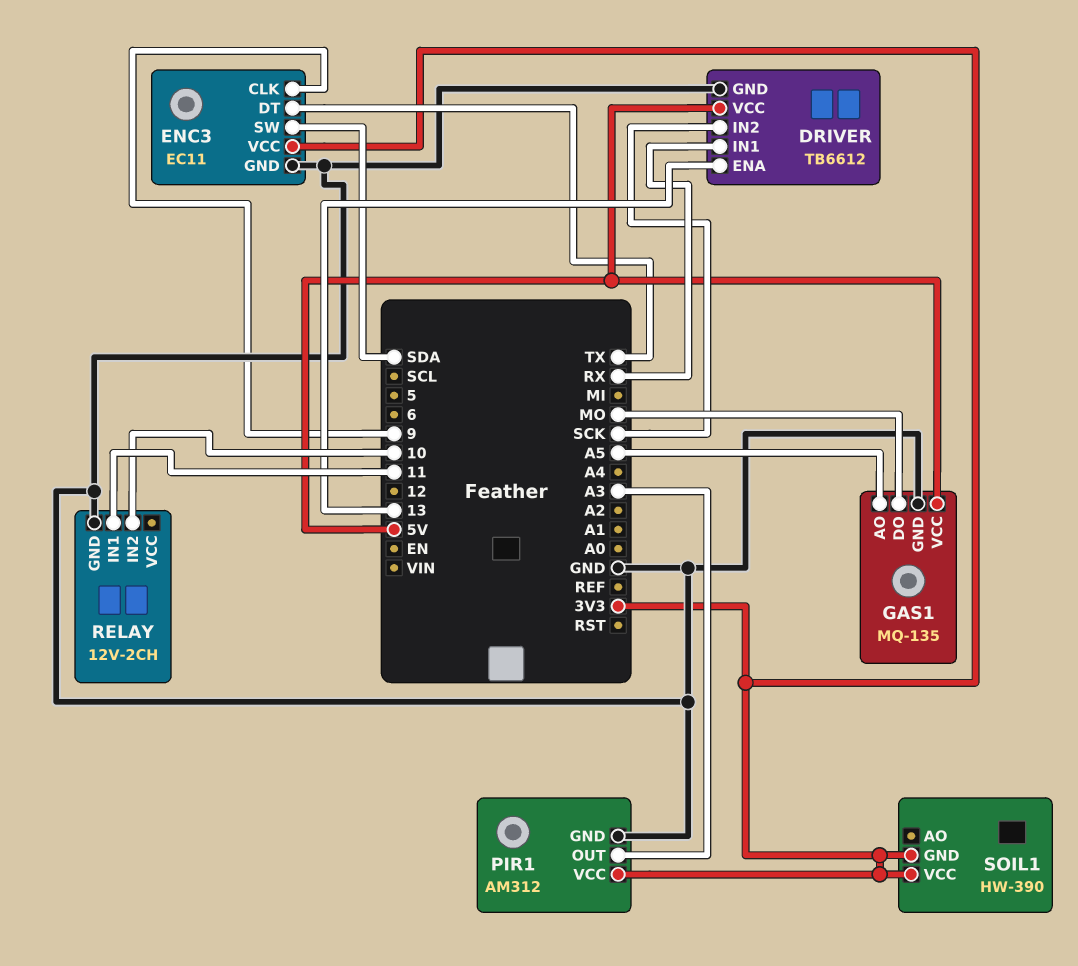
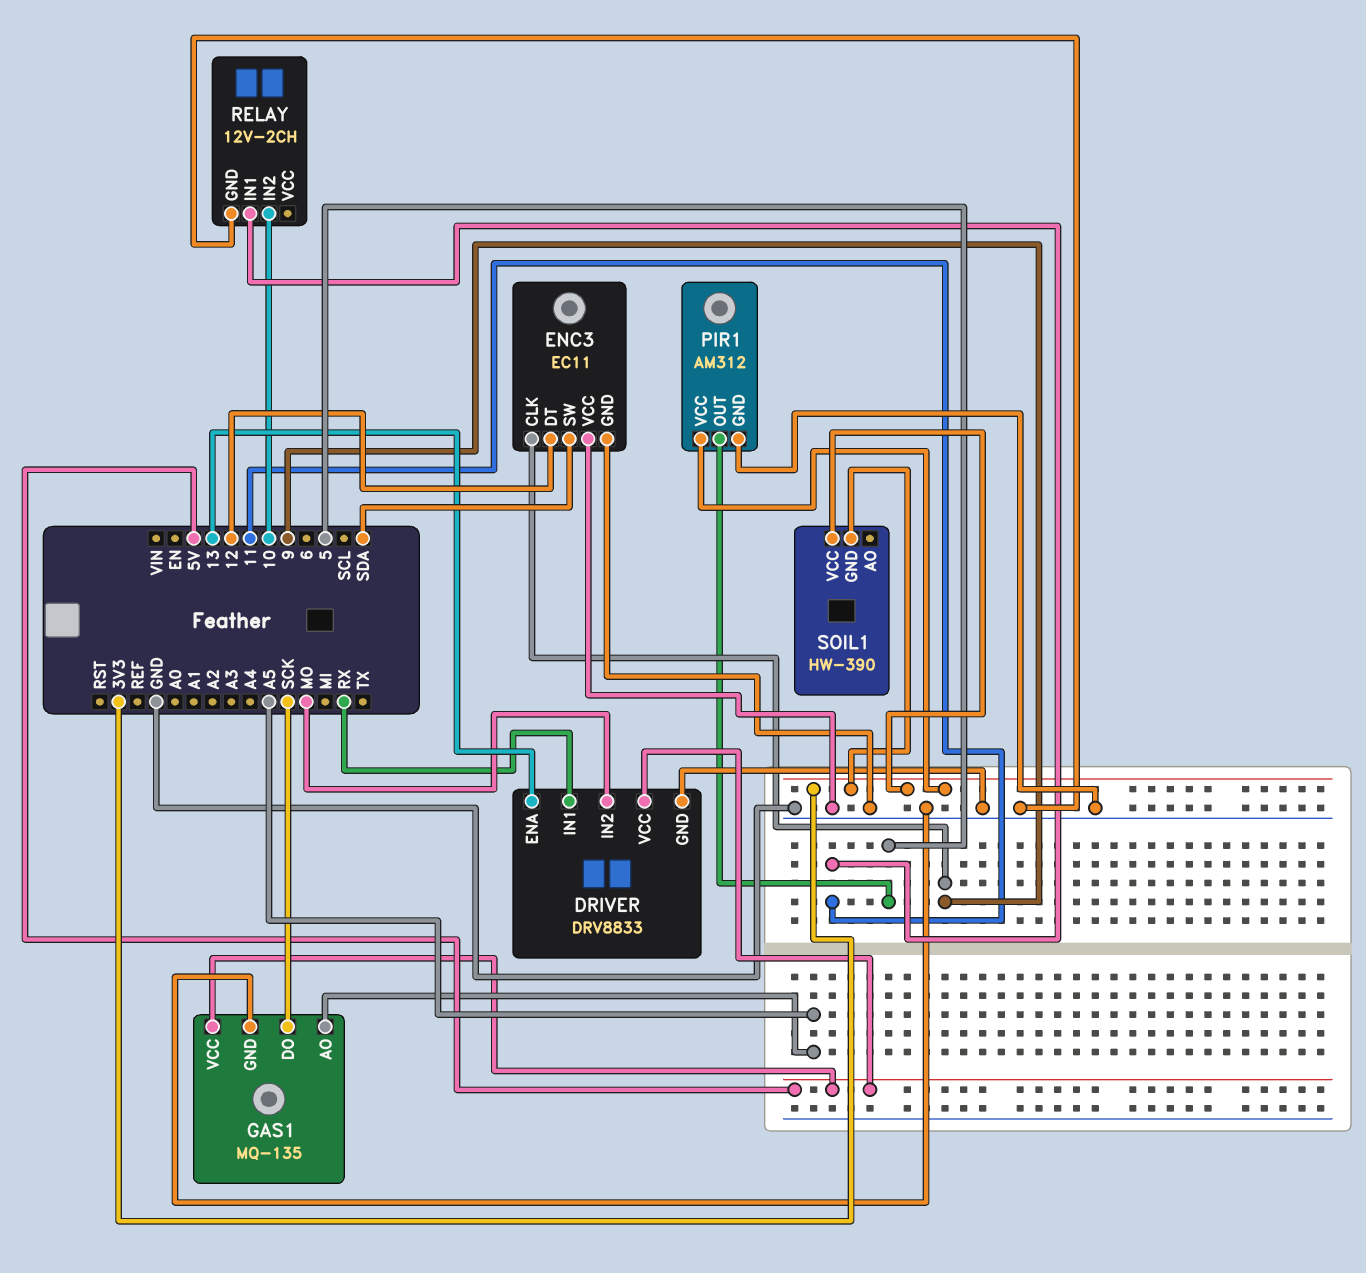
DRIVER: TB6612 -> DRV8833
DRIVER pin IN2: SCK -> MO
ENC3 pin DT: TX -> 12
ENC3 pin VCC: 3V3 -> GND
GAS1 pin DO: MO -> SCK
PIR1 pin OUT: A3 -> 5

